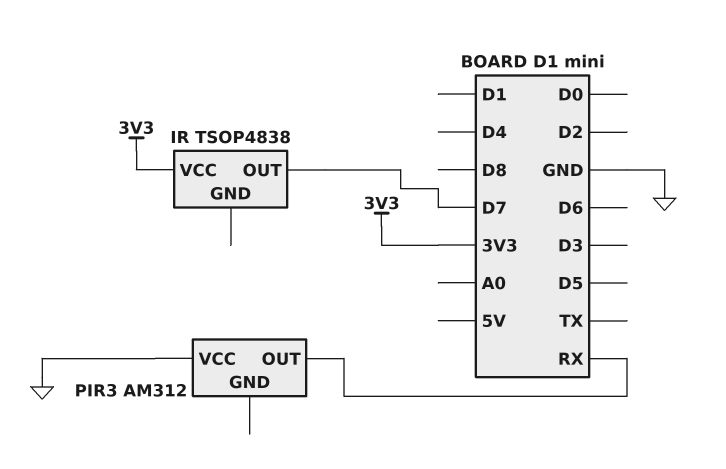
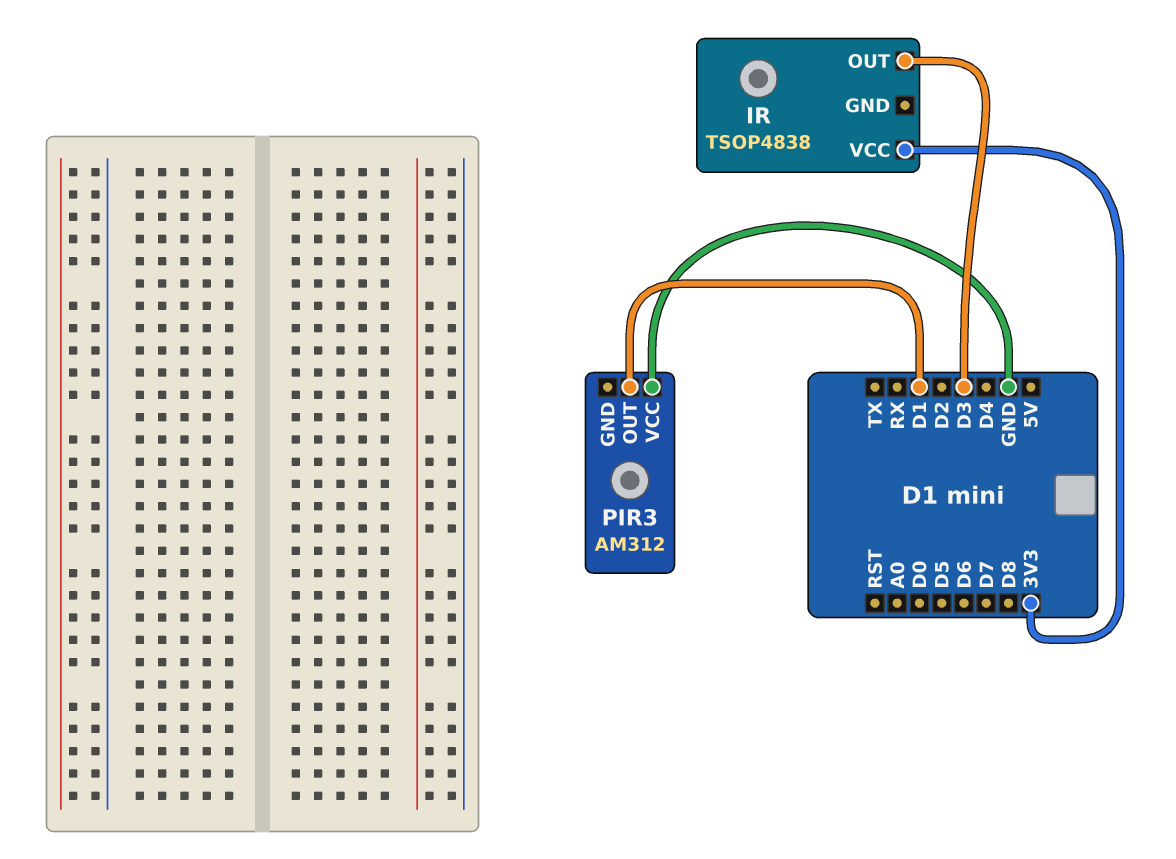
IR pin OUT: D7 -> D3
PIR3 pin OUT: RX -> D1

